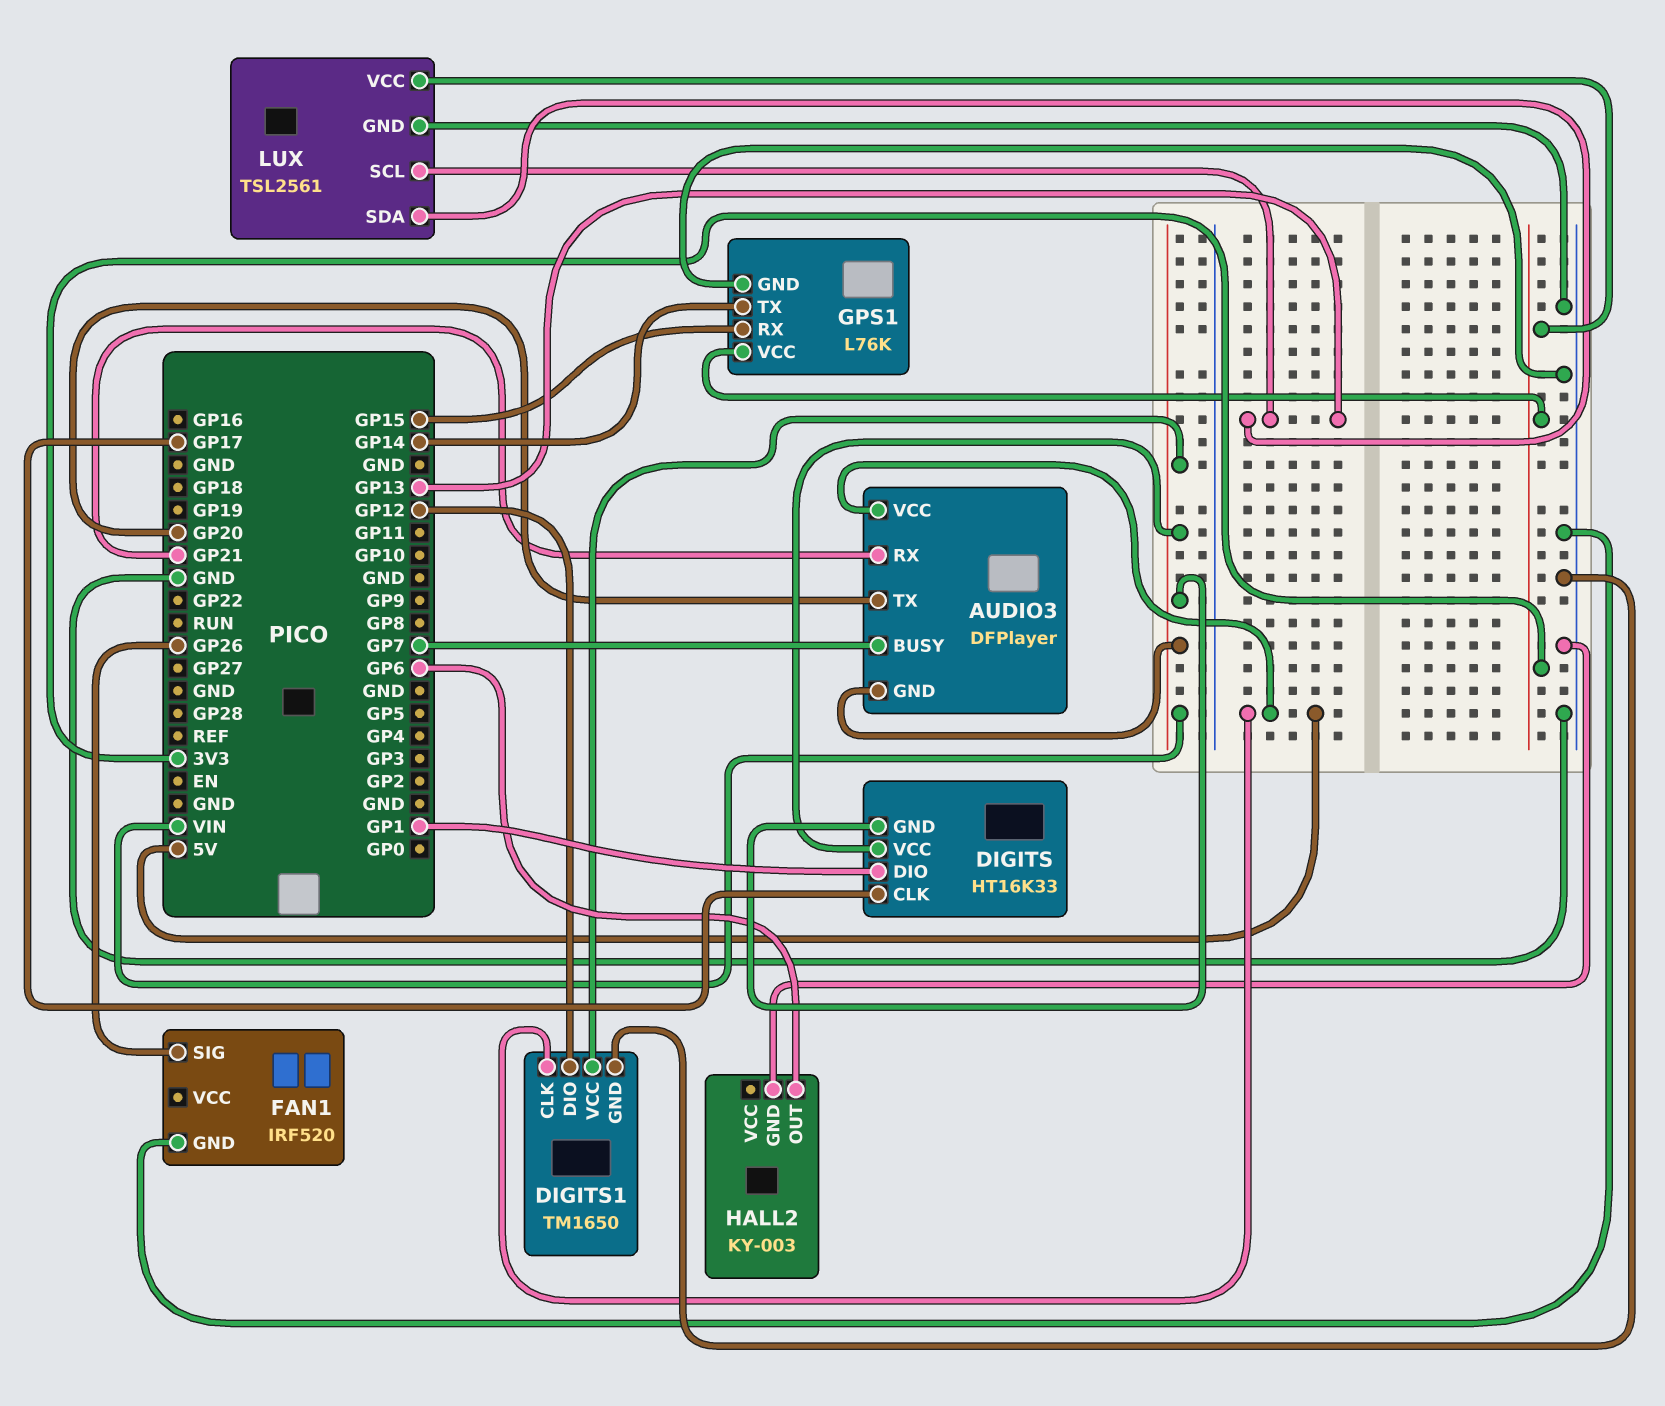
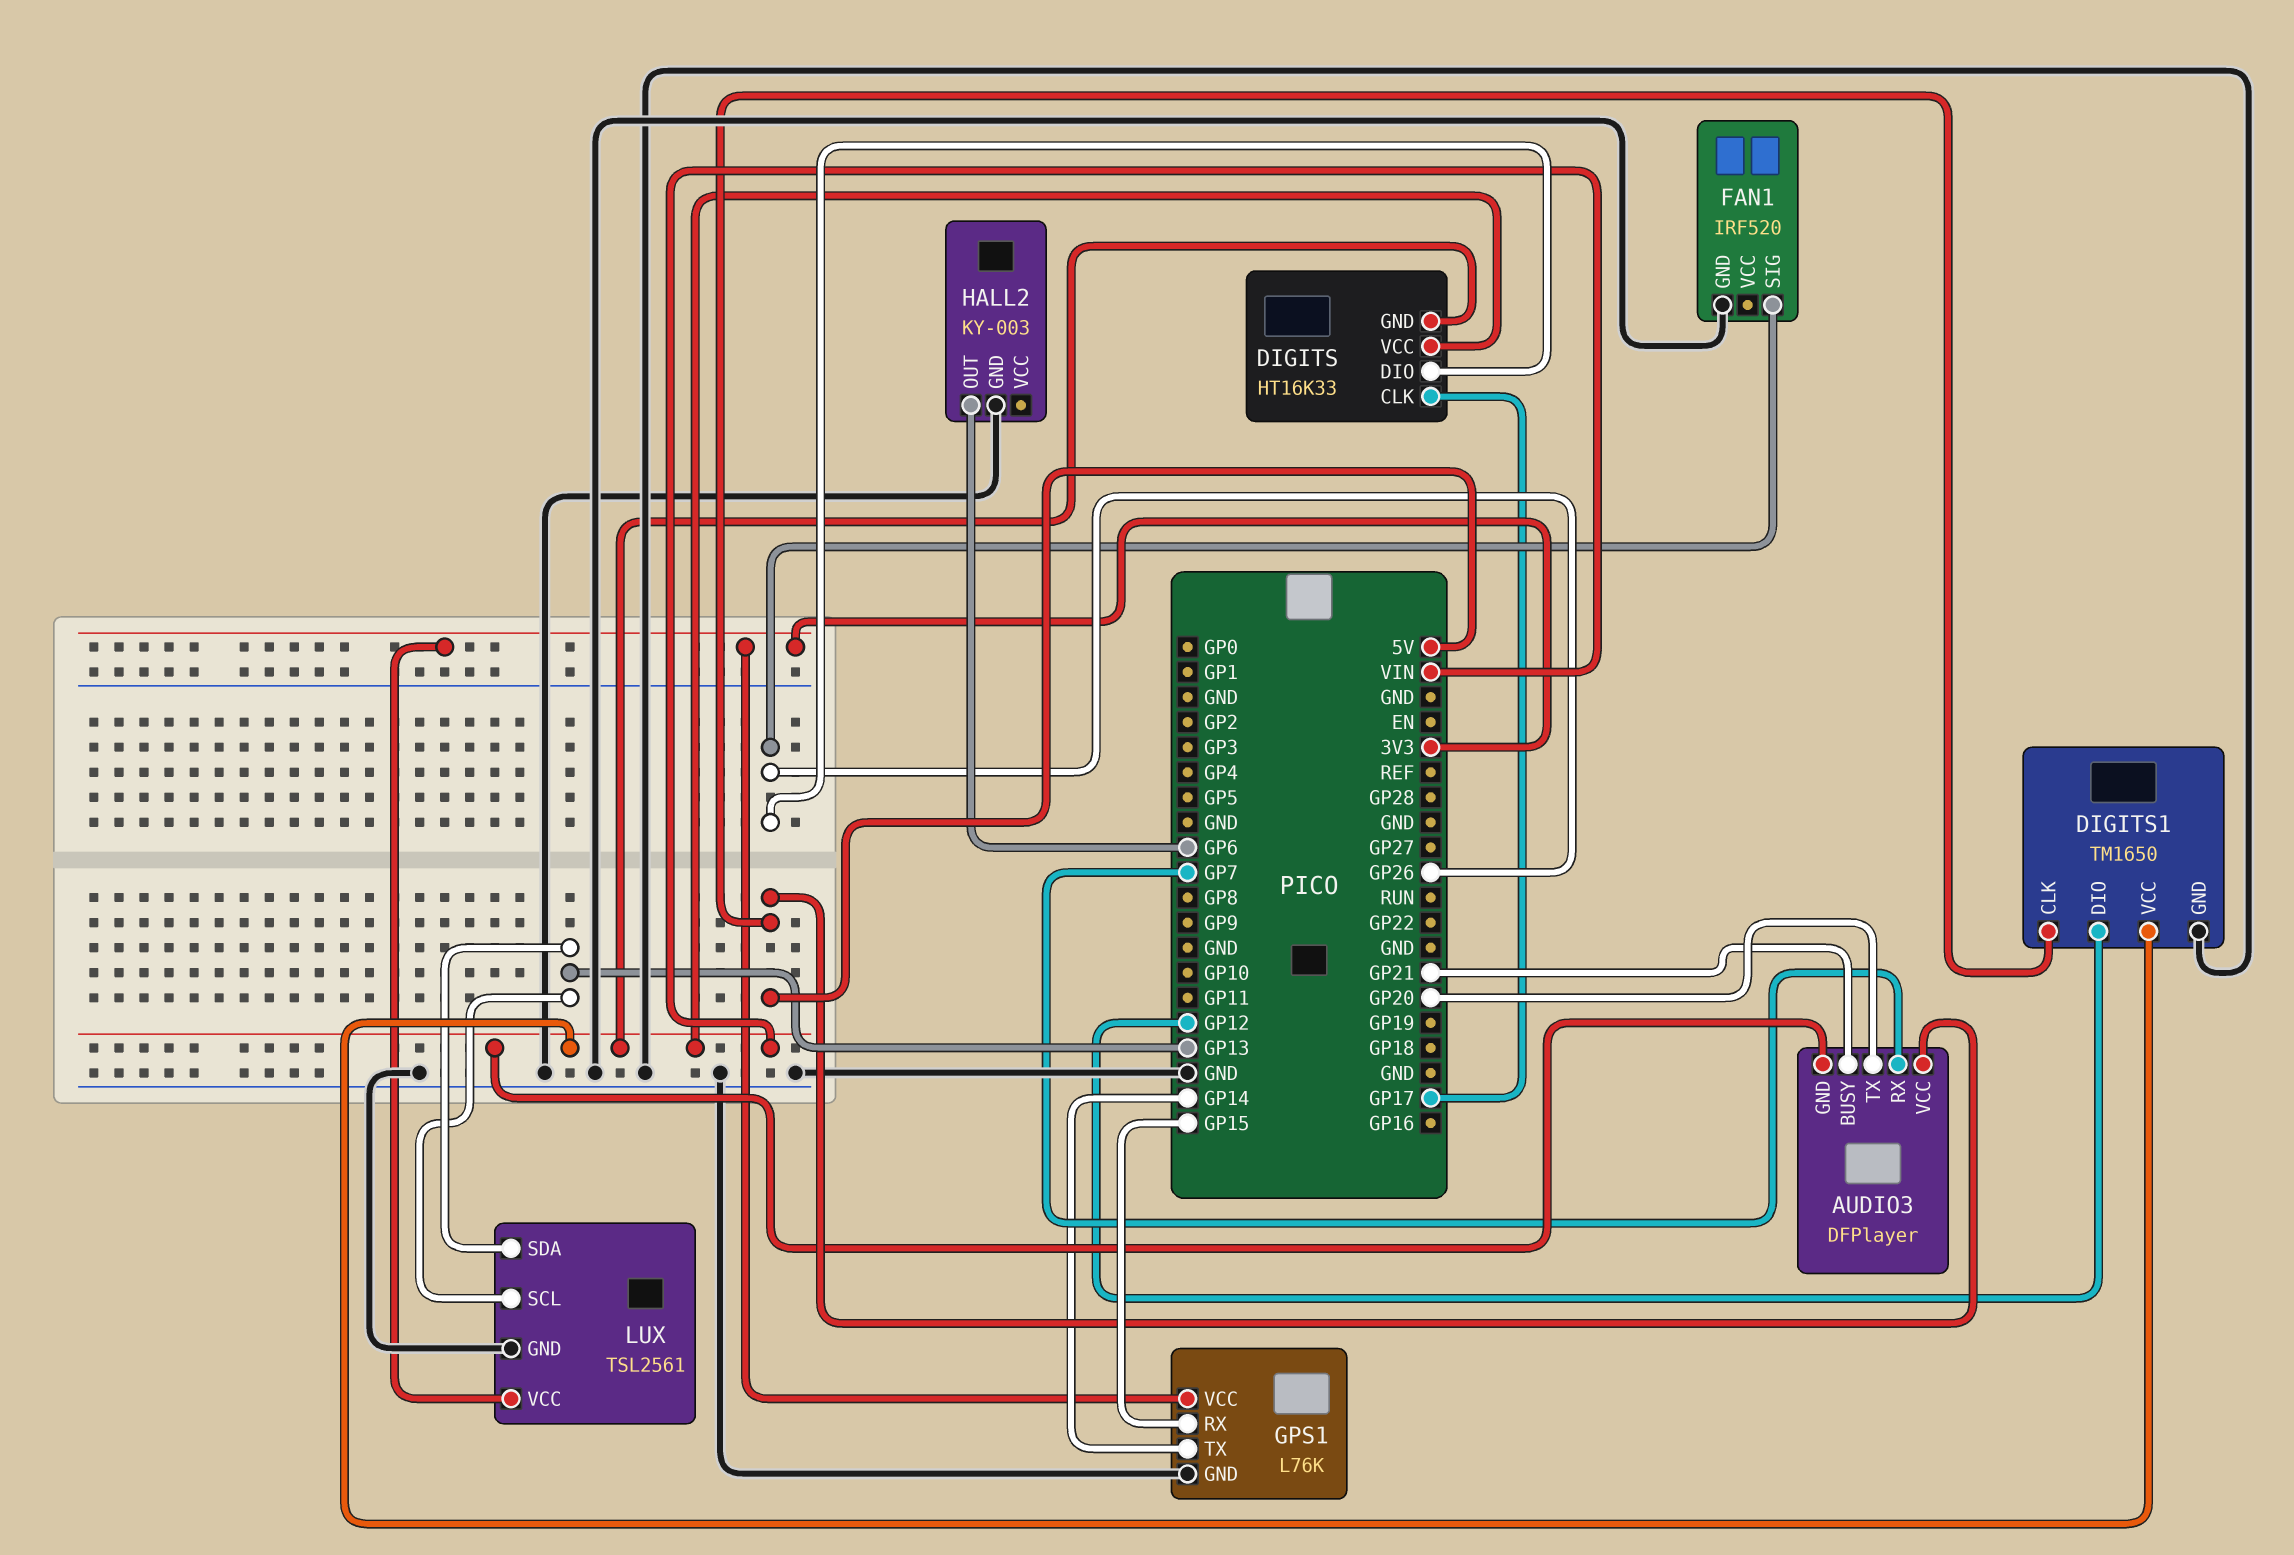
AUDIO3 pin BUSY: GP7 -> GP21
AUDIO3 pin RX: GP21 -> GP7
DIGITS pin DIO: GP1 -> GP26

